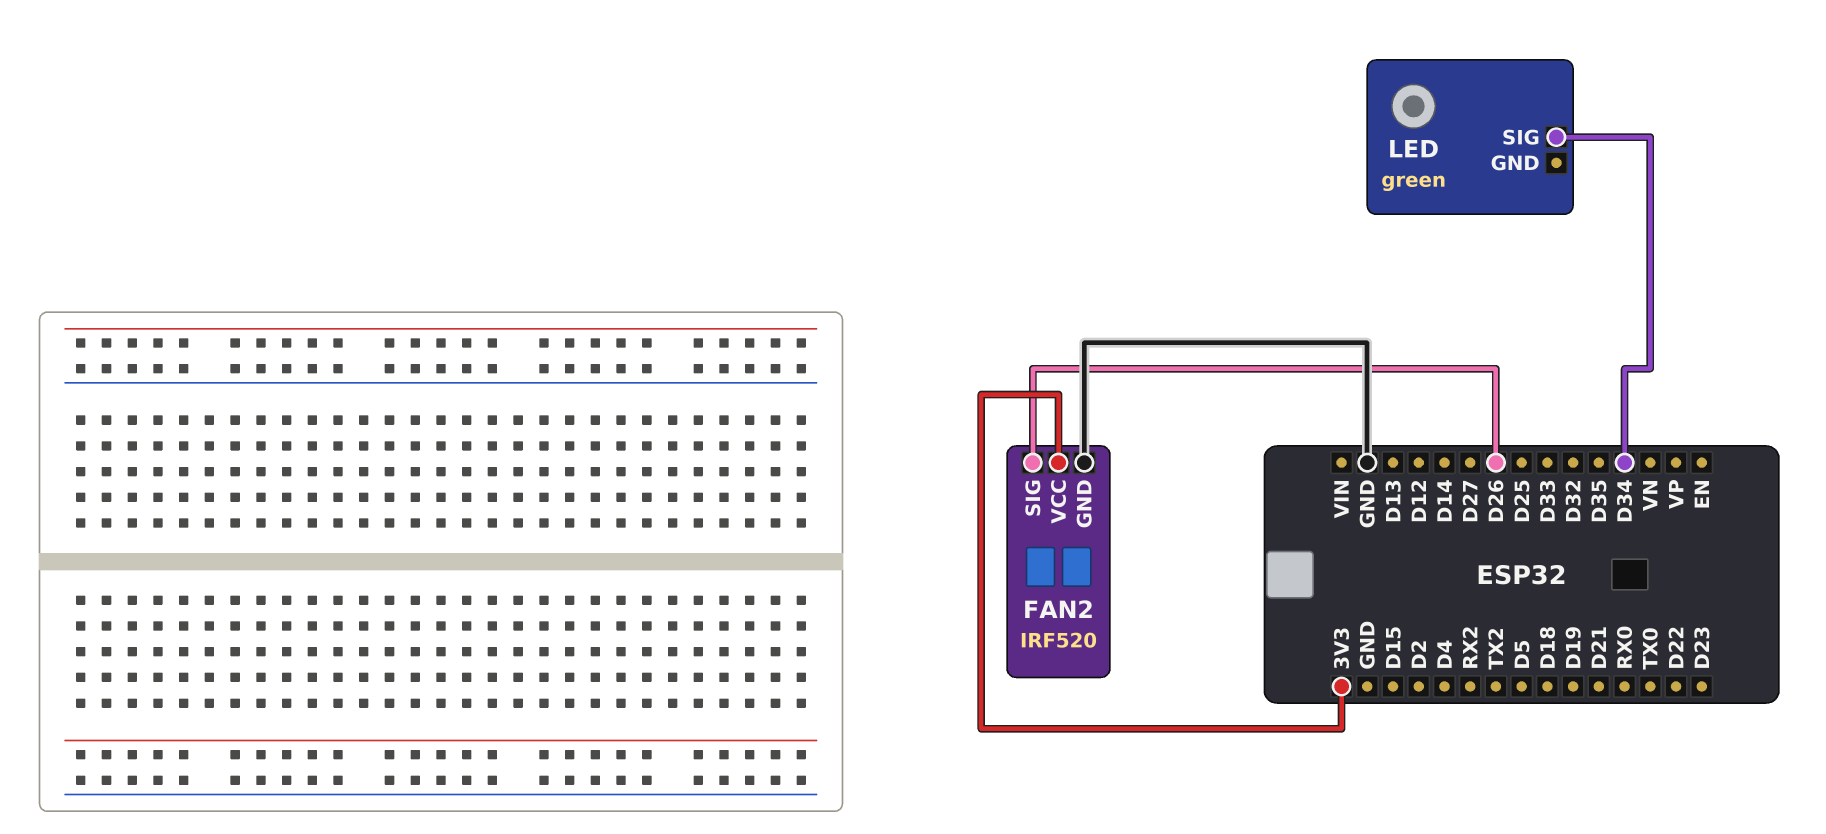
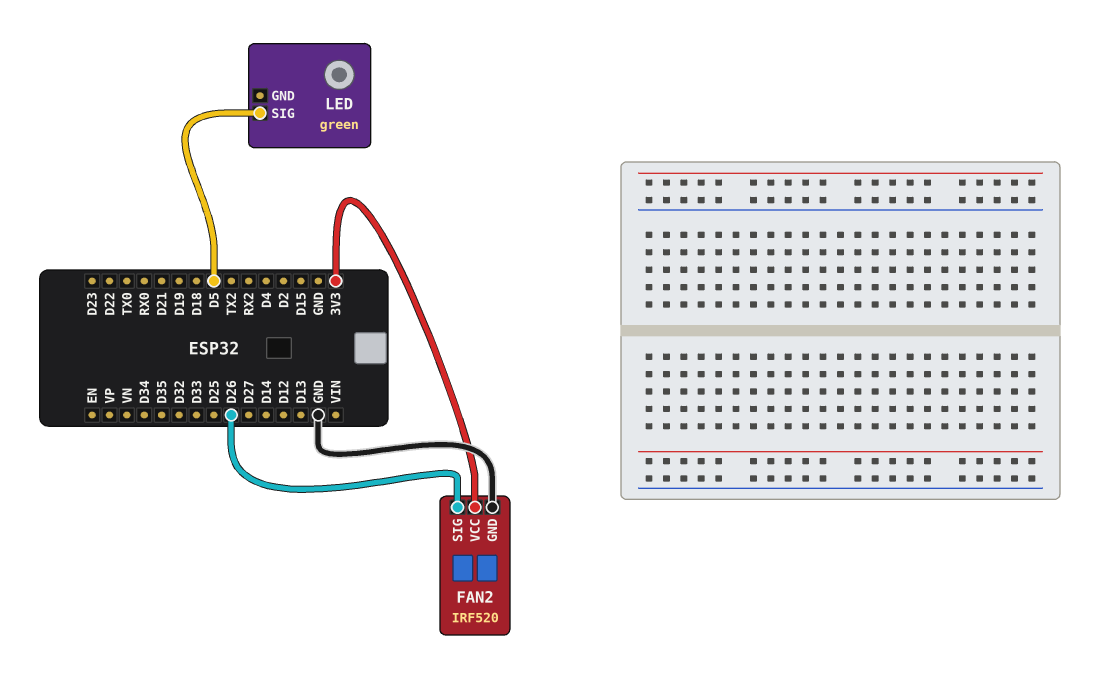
LED pin SIG: D34 -> D5

